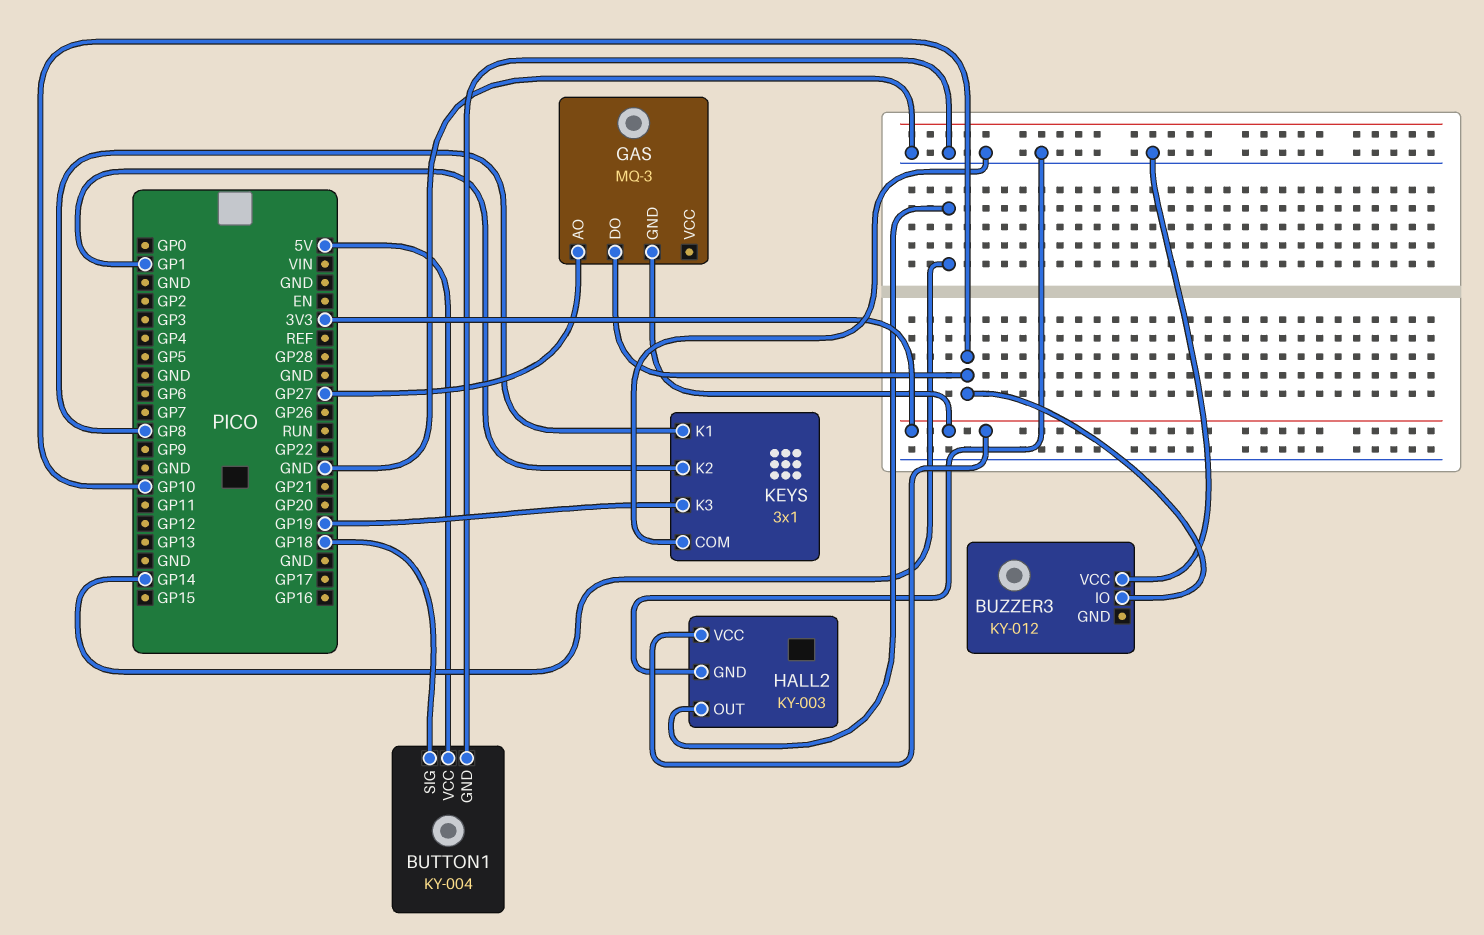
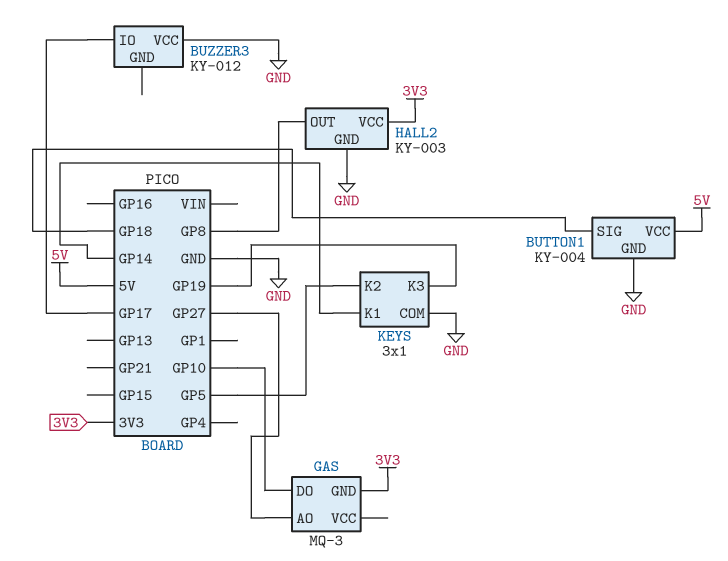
BUZZER3 pin IO: GP10 -> GP17
HALL2 pin OUT: GP14 -> GP8
KEYS pin K1: GP8 -> GP14
KEYS pin K2: GP1 -> GP5

